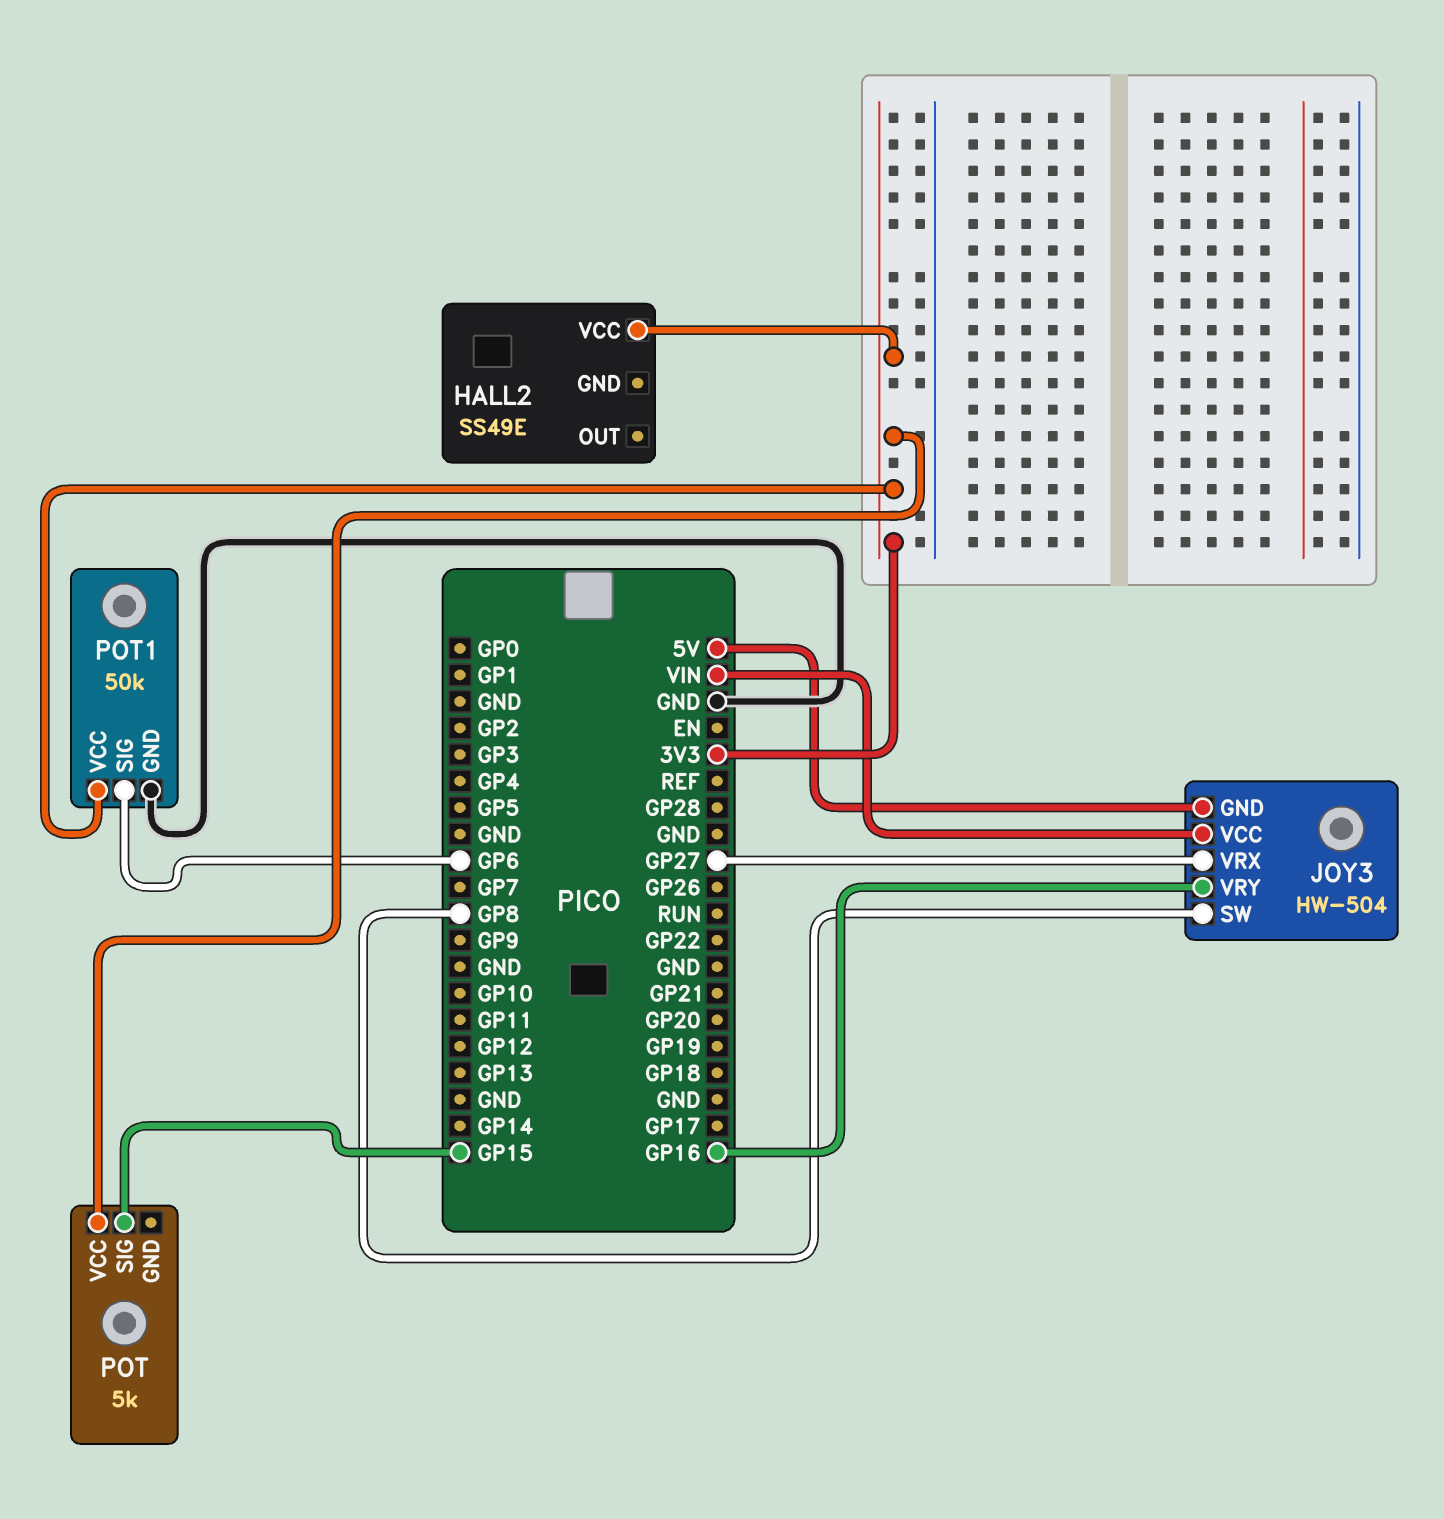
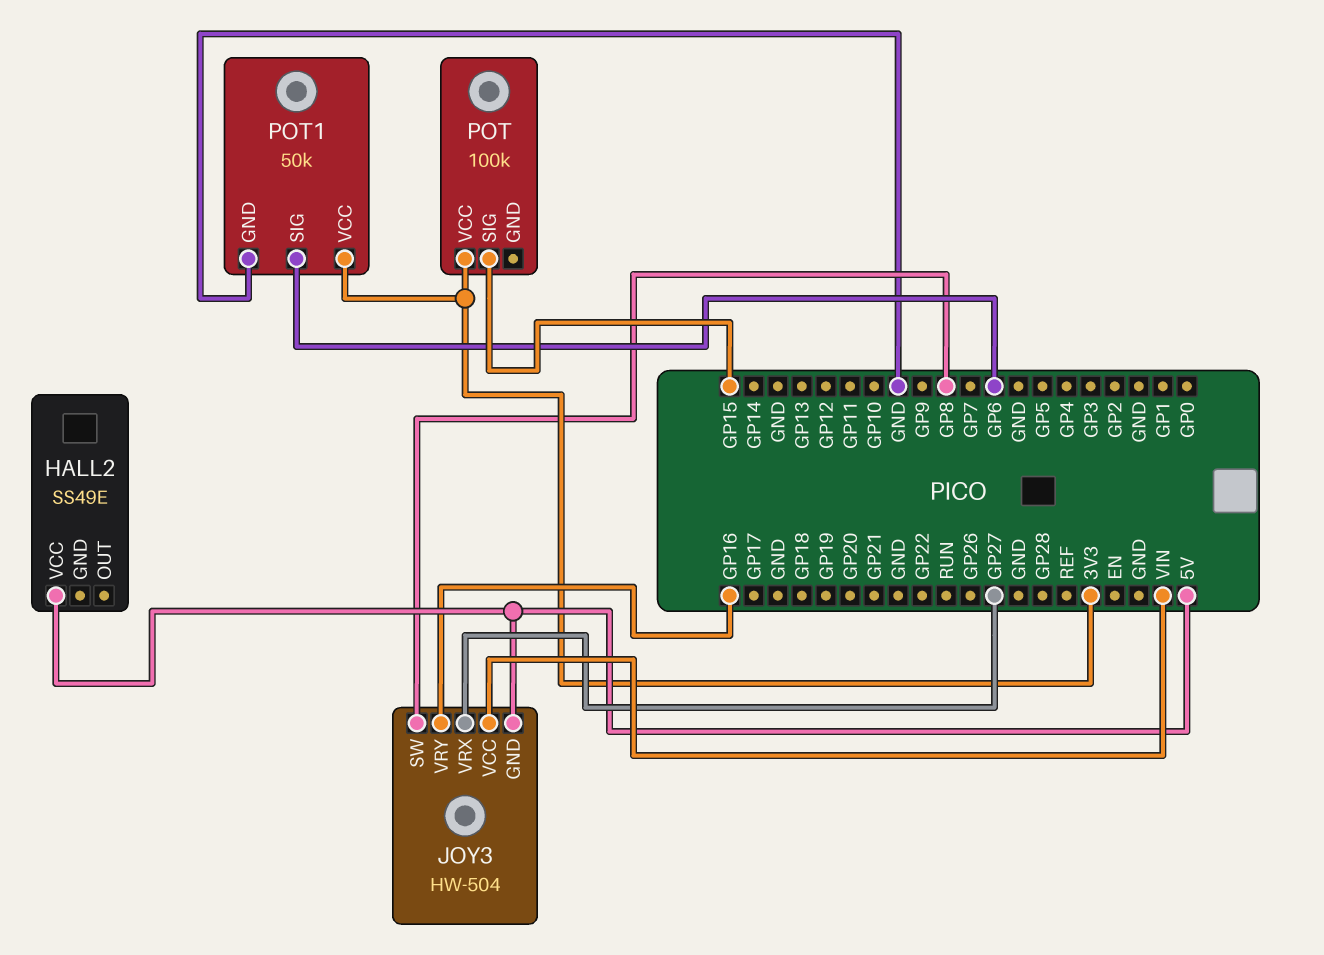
HALL2 pin VCC: 3V3 -> 5V
POT: 5k -> 100k

